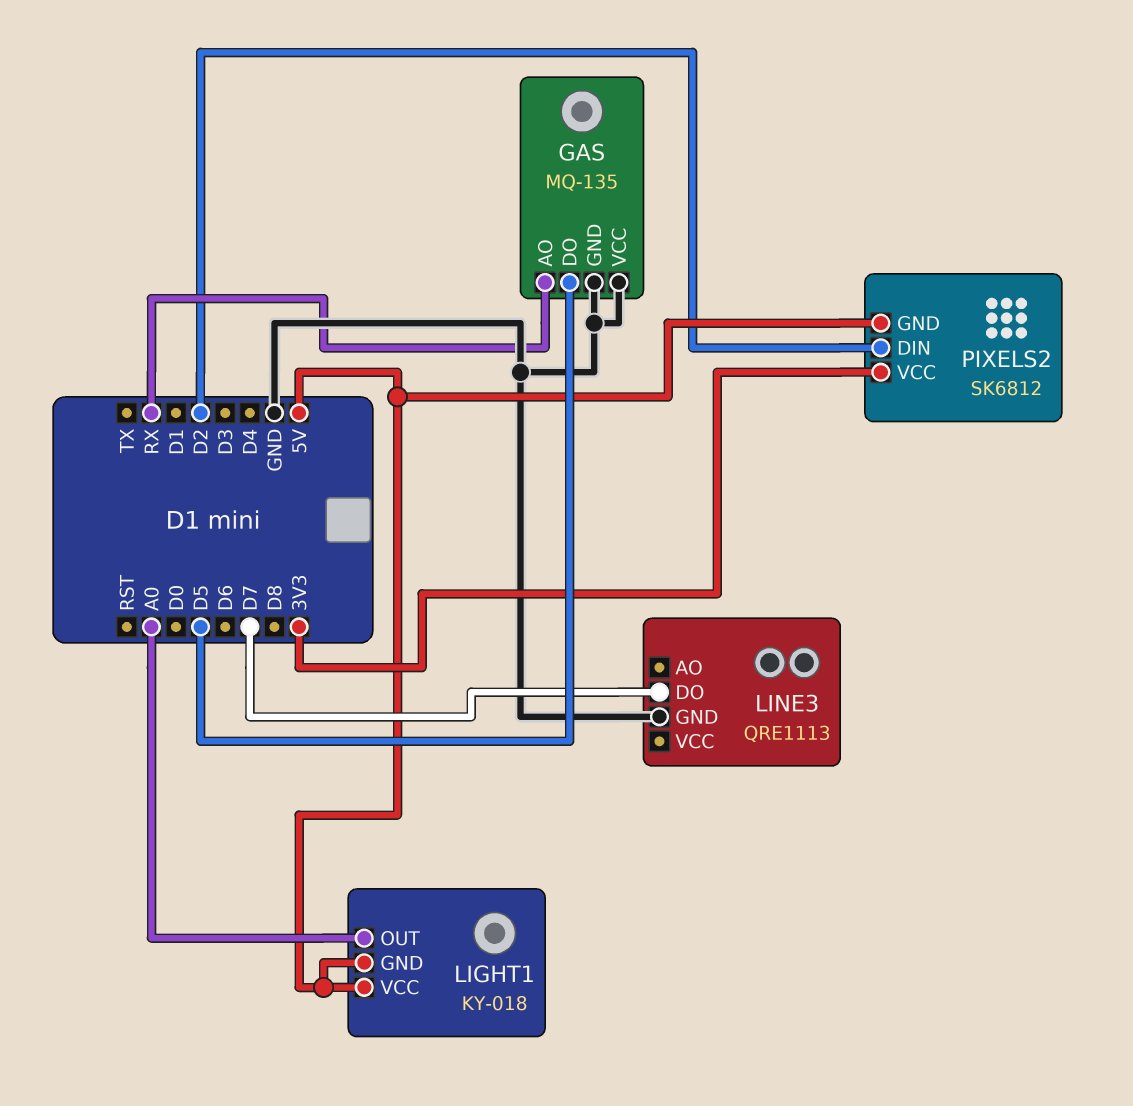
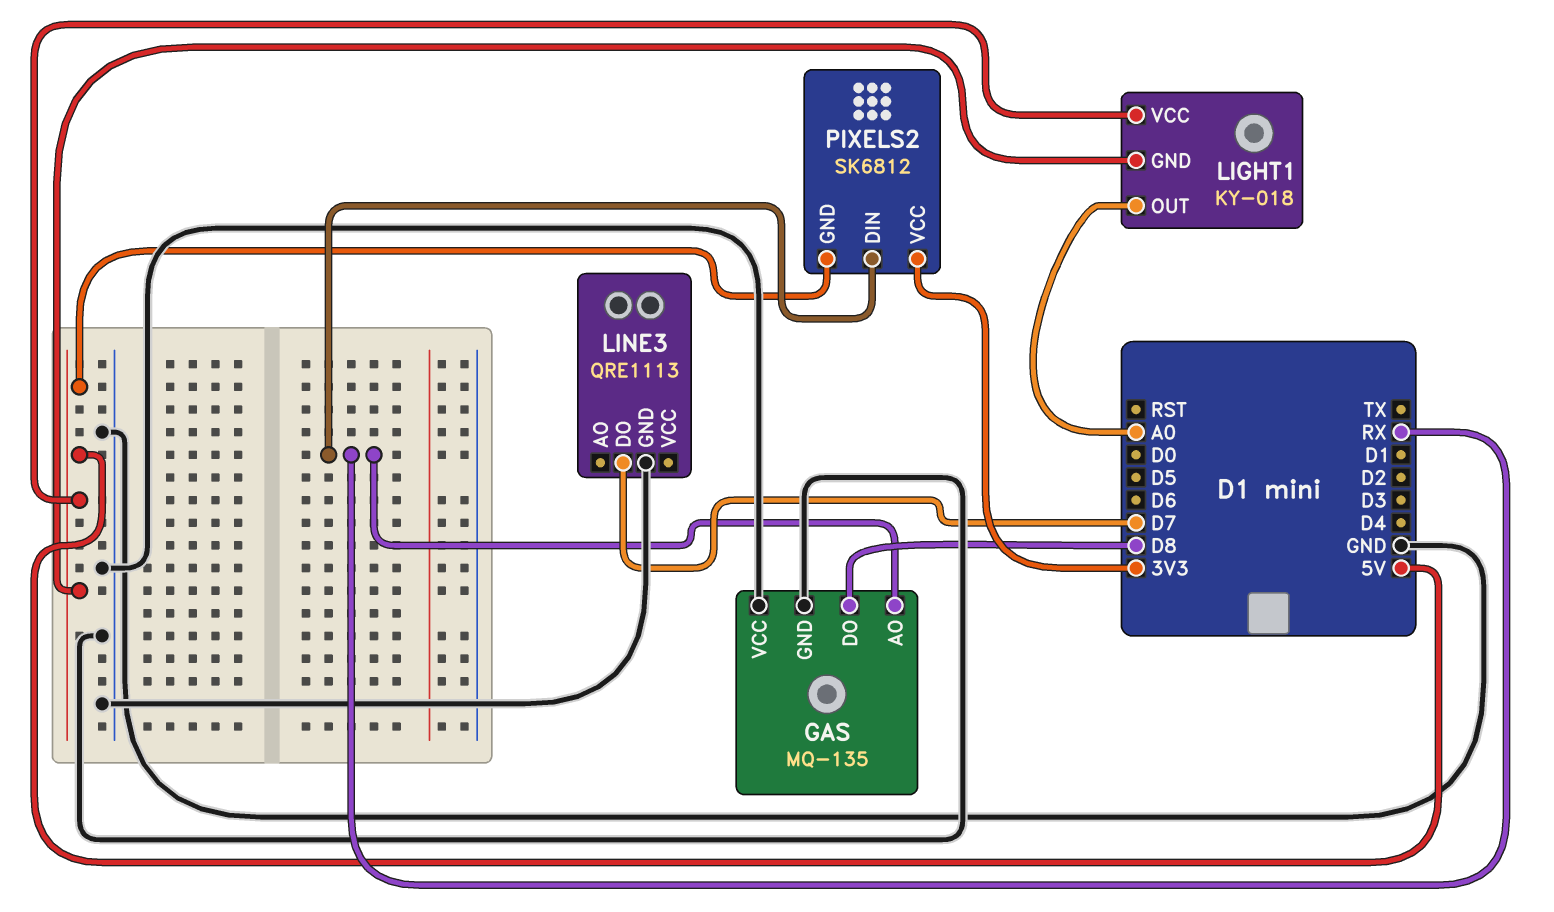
GAS pin DO: D5 -> D8
PIXELS2 pin DIN: D2 -> RX

